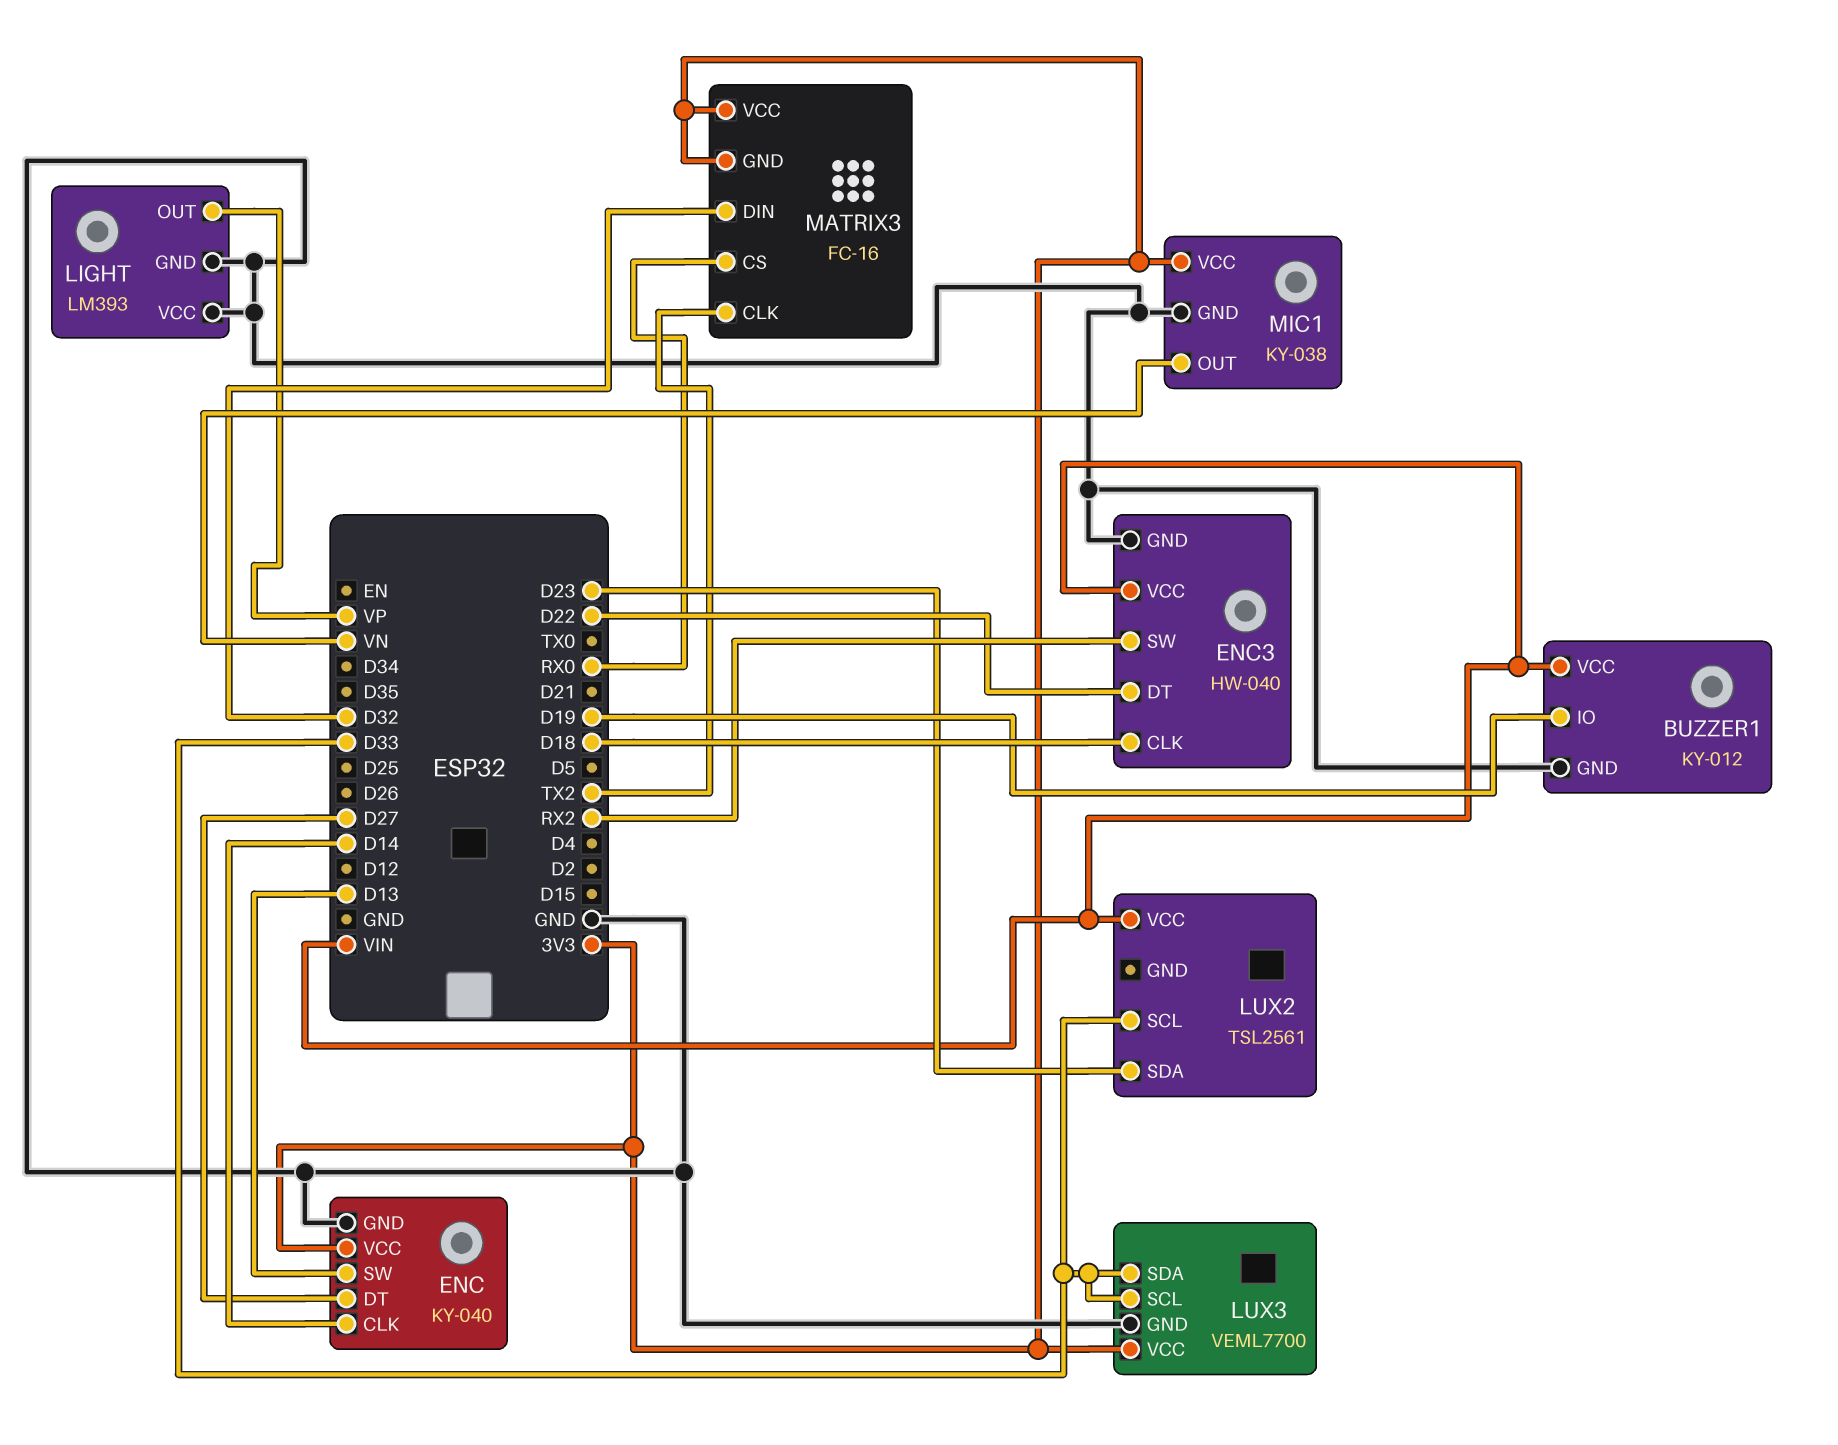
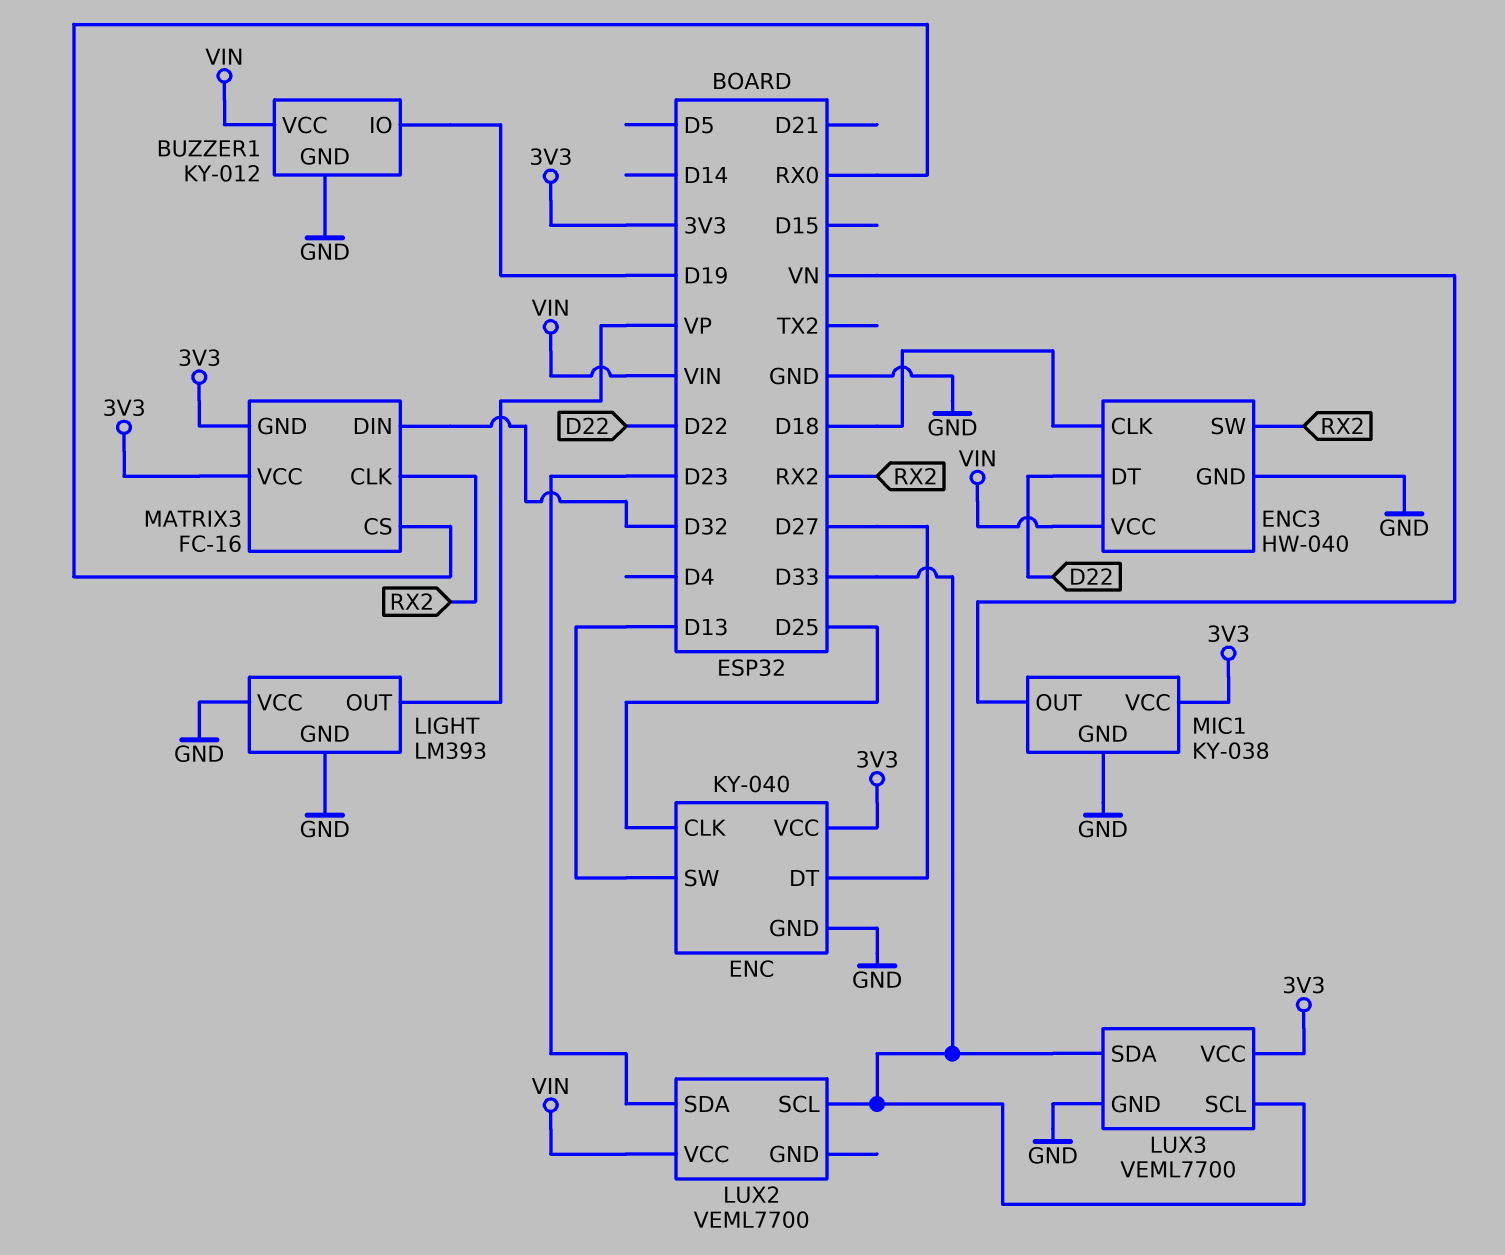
ENC pin CLK: D14 -> D25
LUX2: TSL2561 -> VEML7700
MATRIX3 pin CLK: TX2 -> RX2

